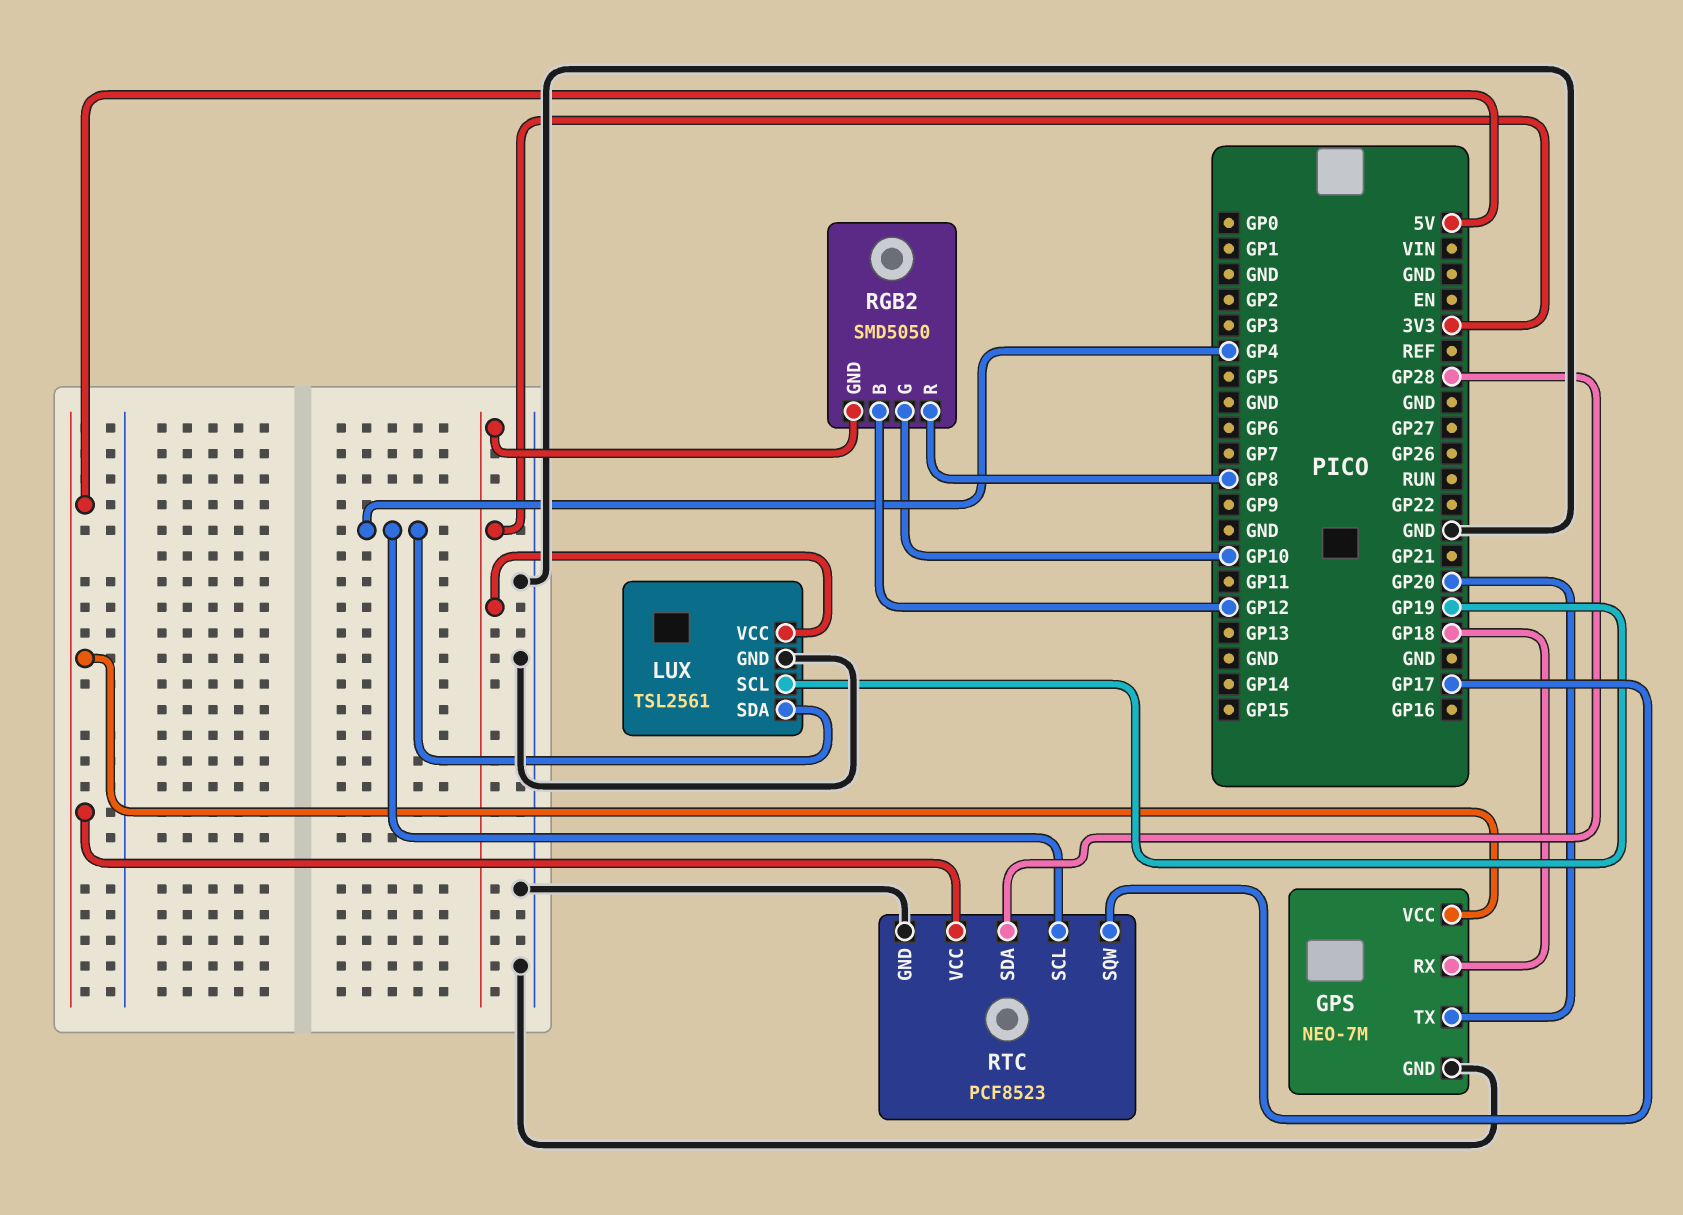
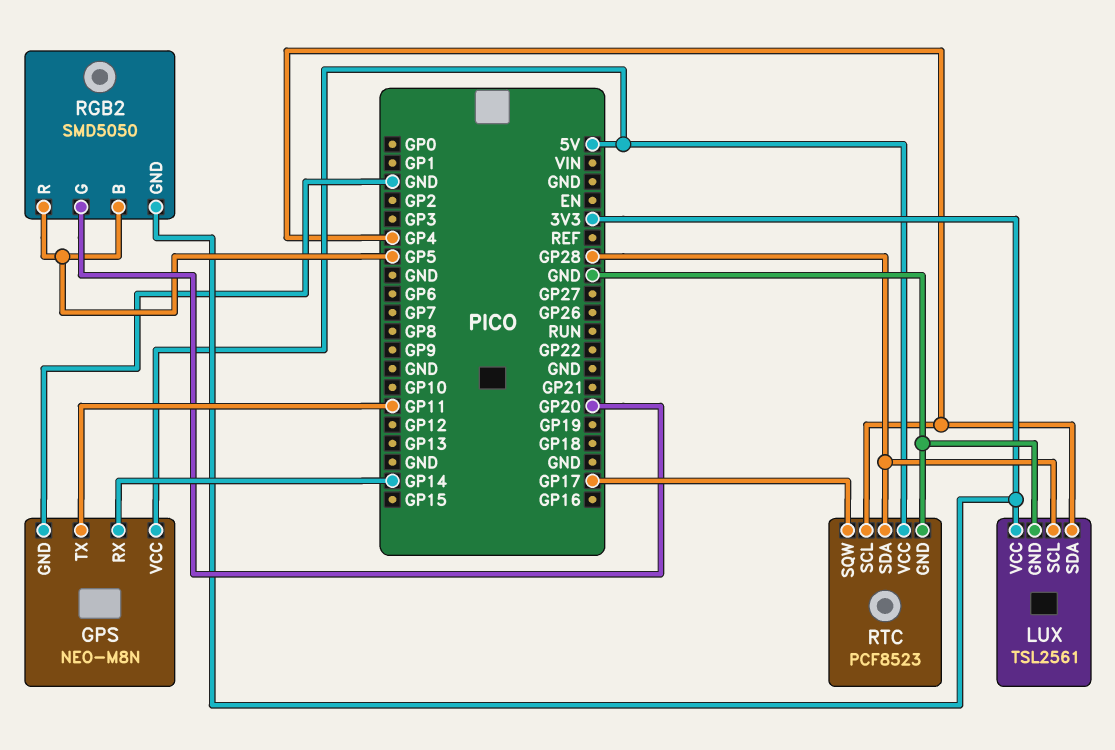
GPS: NEO-7M -> NEO-M8N
GPS pin RX: GP18 -> GP14
GPS pin TX: GP20 -> GP11
LUX pin SCL: GP19 -> GP28
RGB2 pin B: GP12 -> GP5
RGB2 pin G: GP10 -> GP20
RGB2 pin R: GP8 -> GP5

